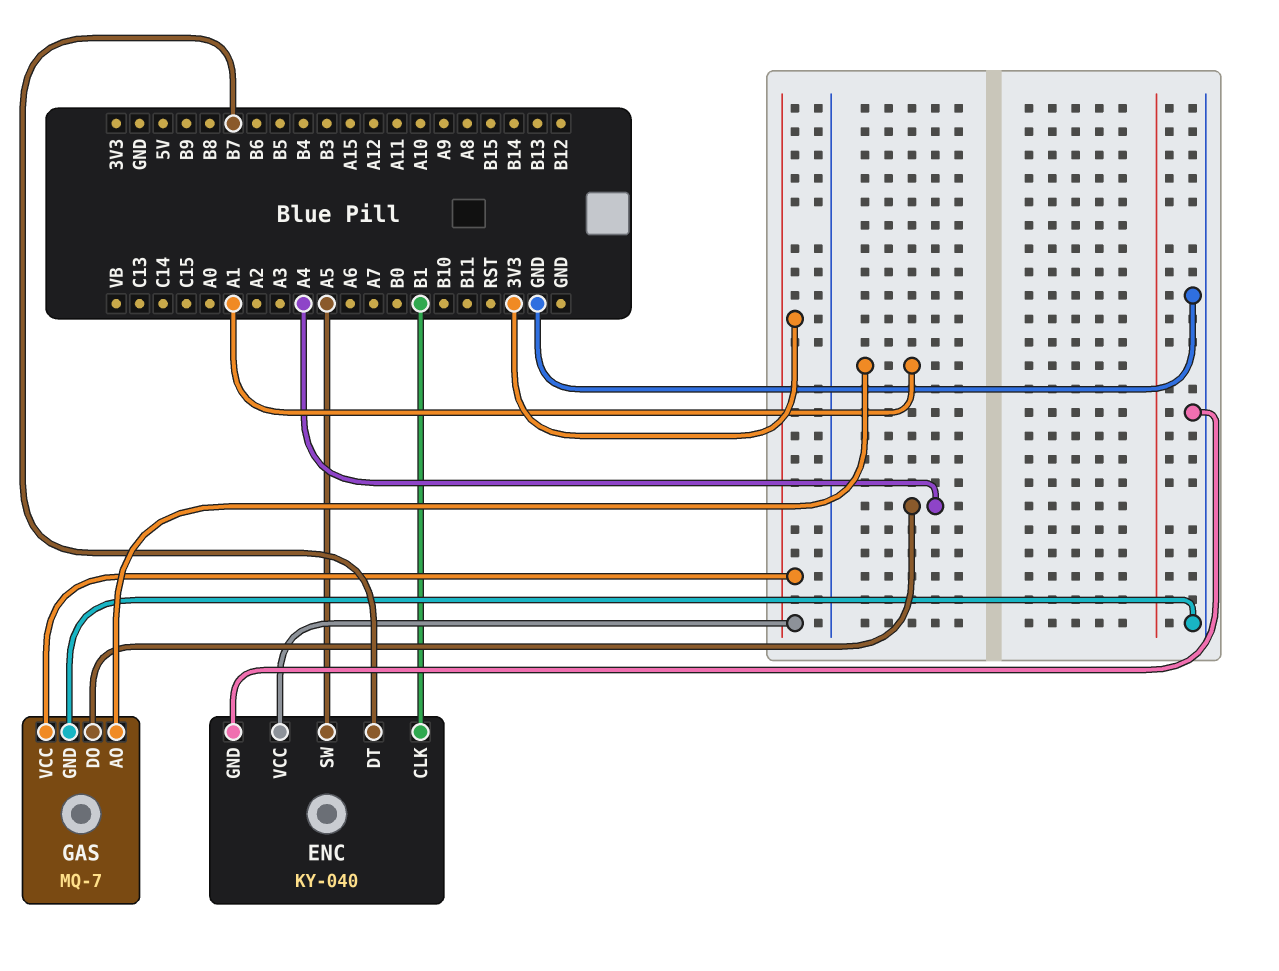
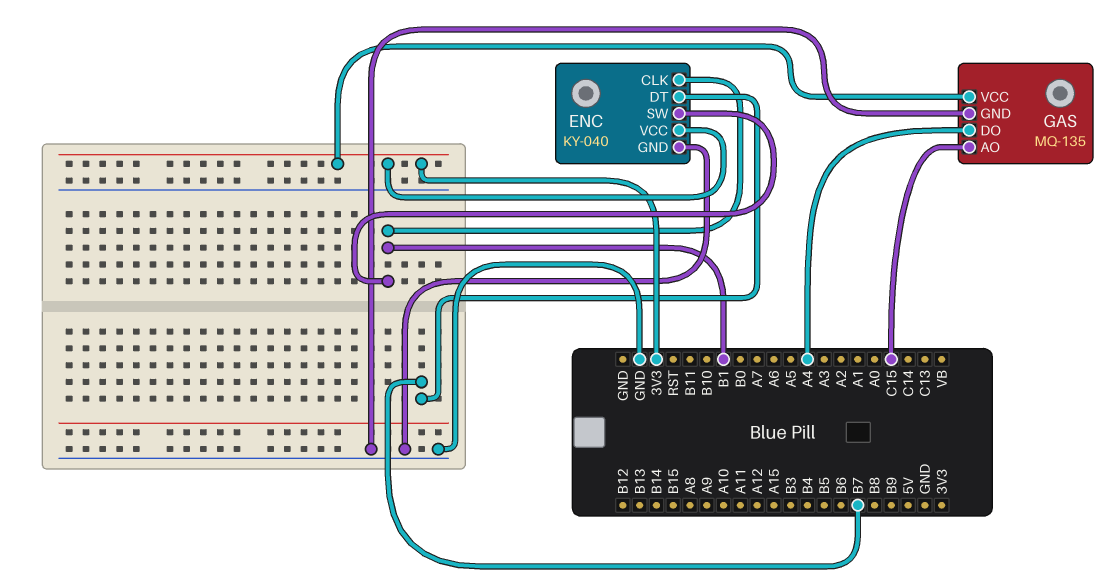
ENC pin SW: A5 -> B1
GAS: MQ-7 -> MQ-135
GAS pin AO: A1 -> C15

